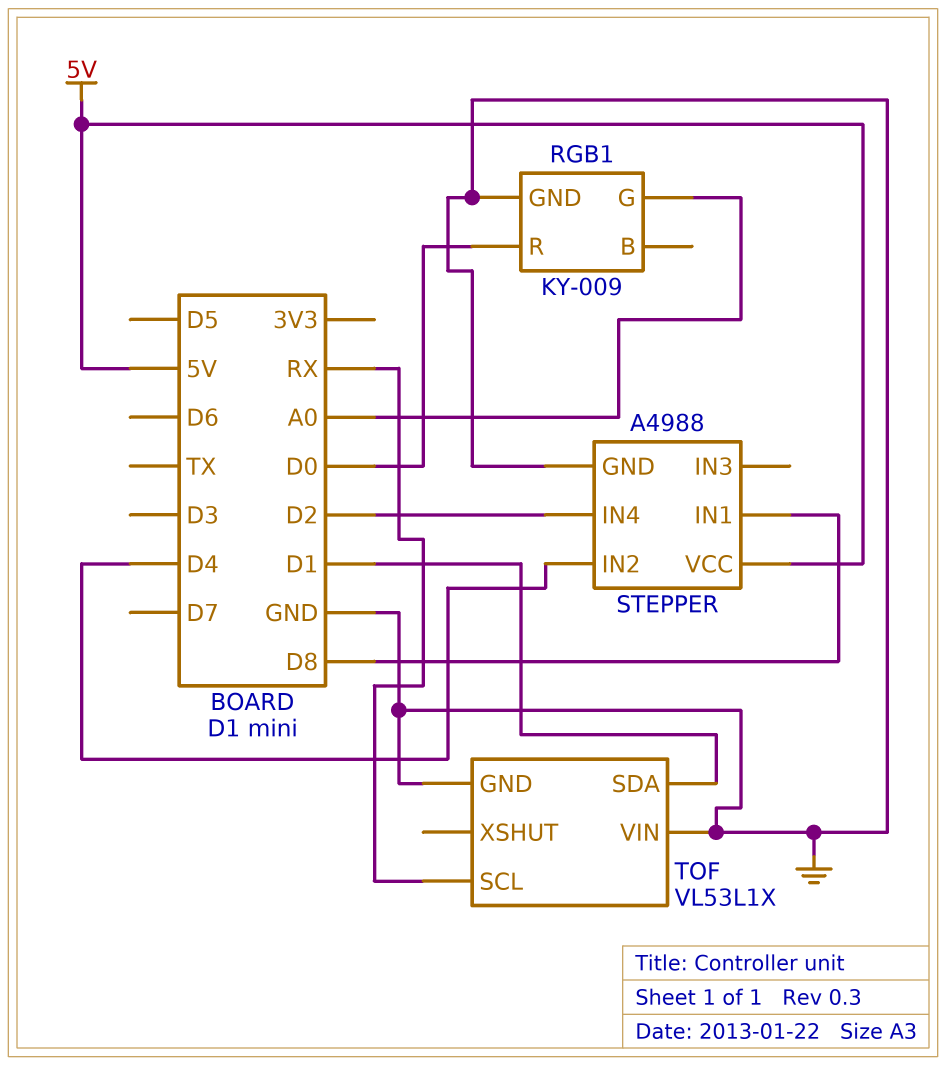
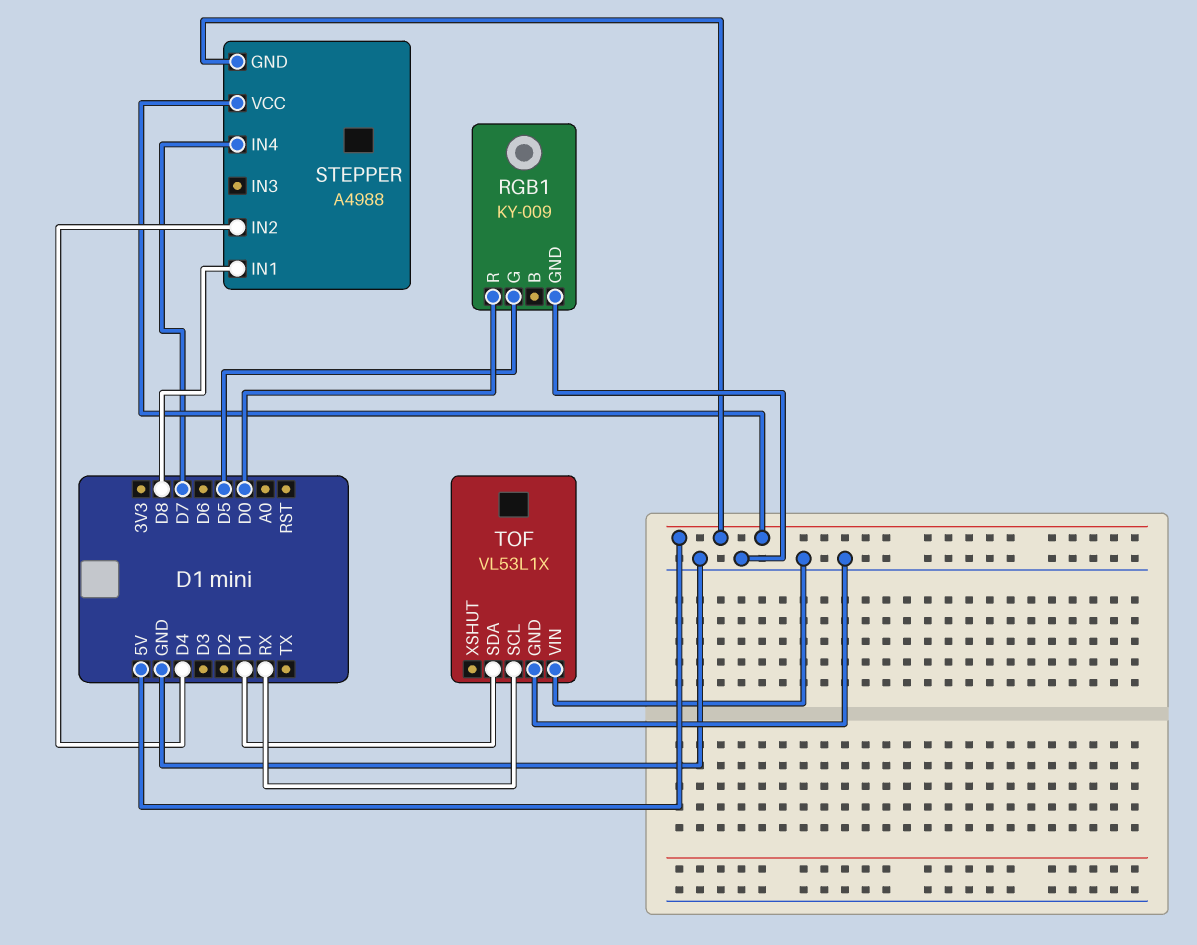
RGB1 pin G: A0 -> D5
STEPPER pin GND: GND -> 5V
STEPPER pin IN4: D2 -> D7

